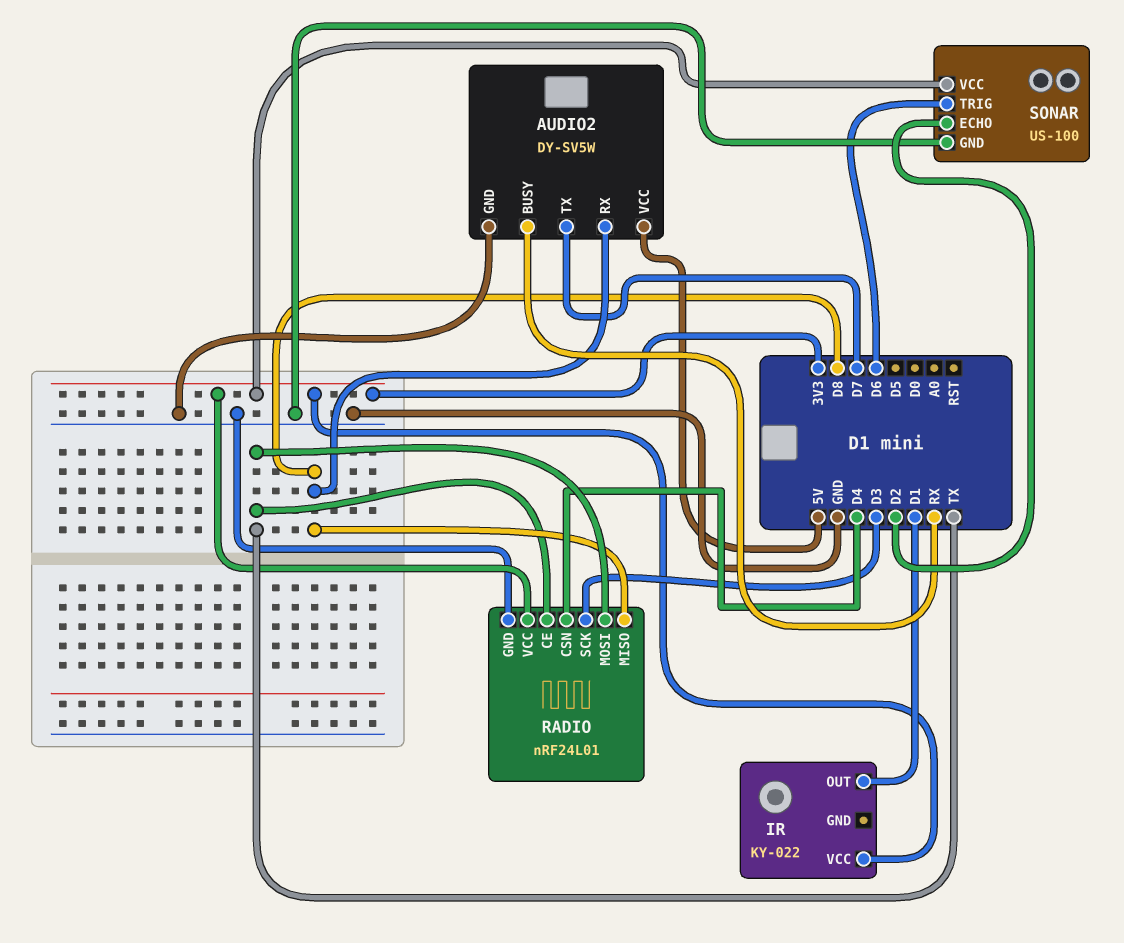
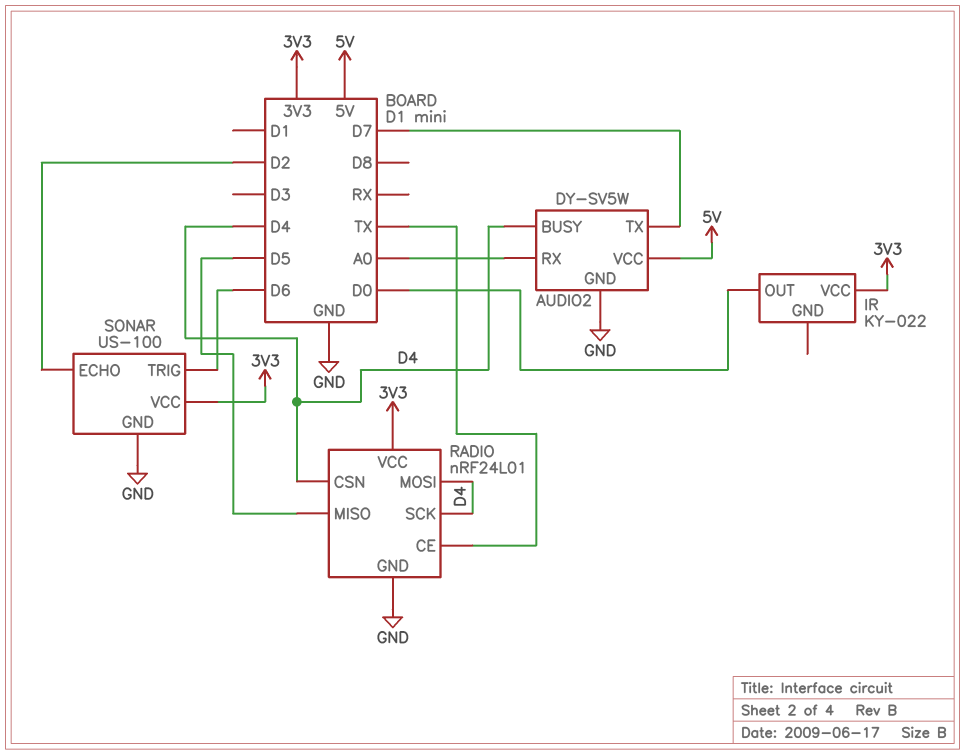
AUDIO2 pin BUSY: RX -> D4
AUDIO2 pin RX: D8 -> A0
IR pin OUT: D1 -> D0
RADIO pin MISO: D8 -> D5
RADIO pin MOSI: TX -> D4
RADIO pin SCK: D3 -> D4

